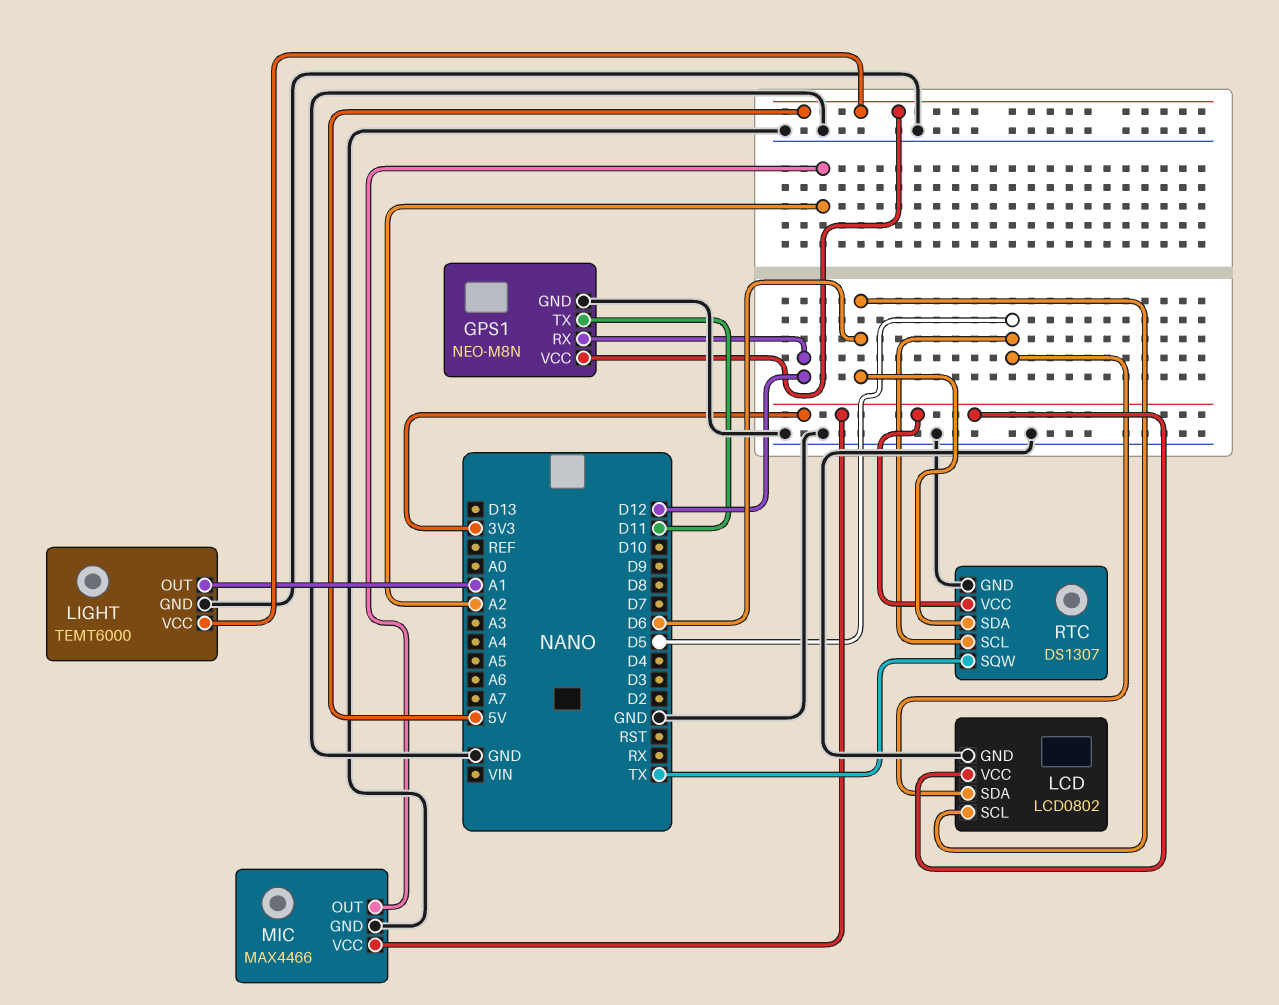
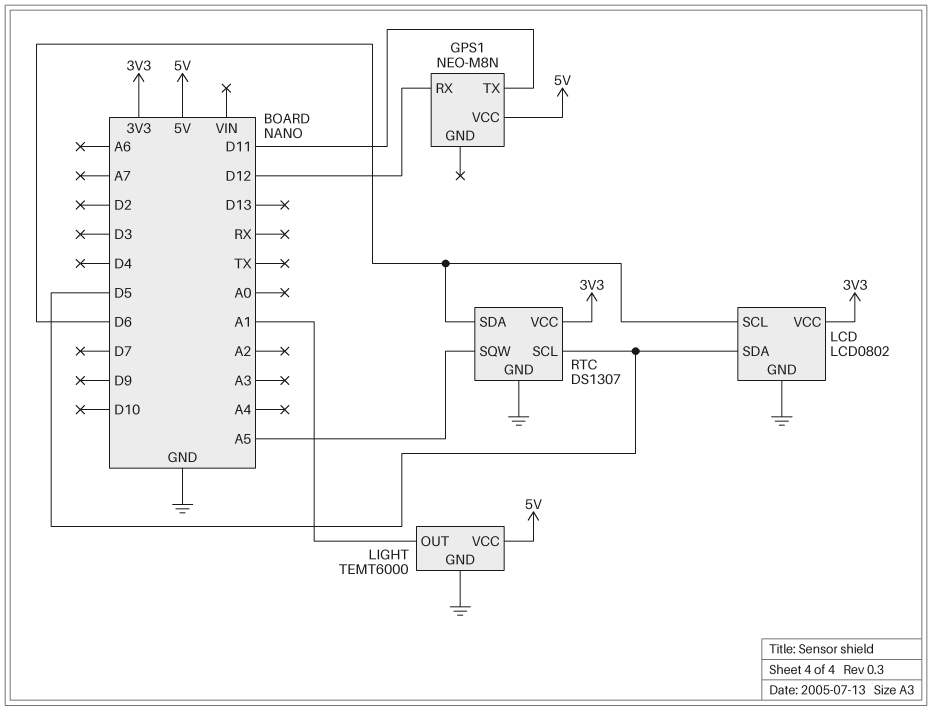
GPS1 pin GND: GND -> none
MIC: MAX4466 -> none
MIC pin GND: GND -> none
MIC pin OUT: A2 -> none
MIC pin VCC: 3V3 -> none
RTC pin SQW: TX -> A5

